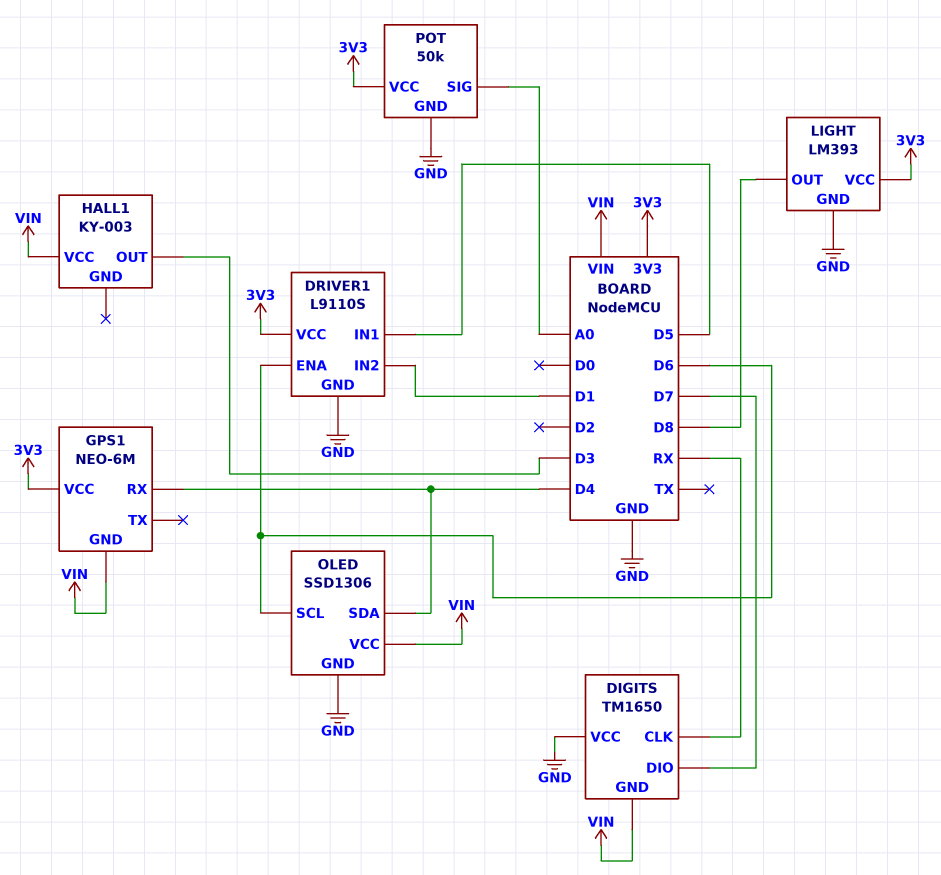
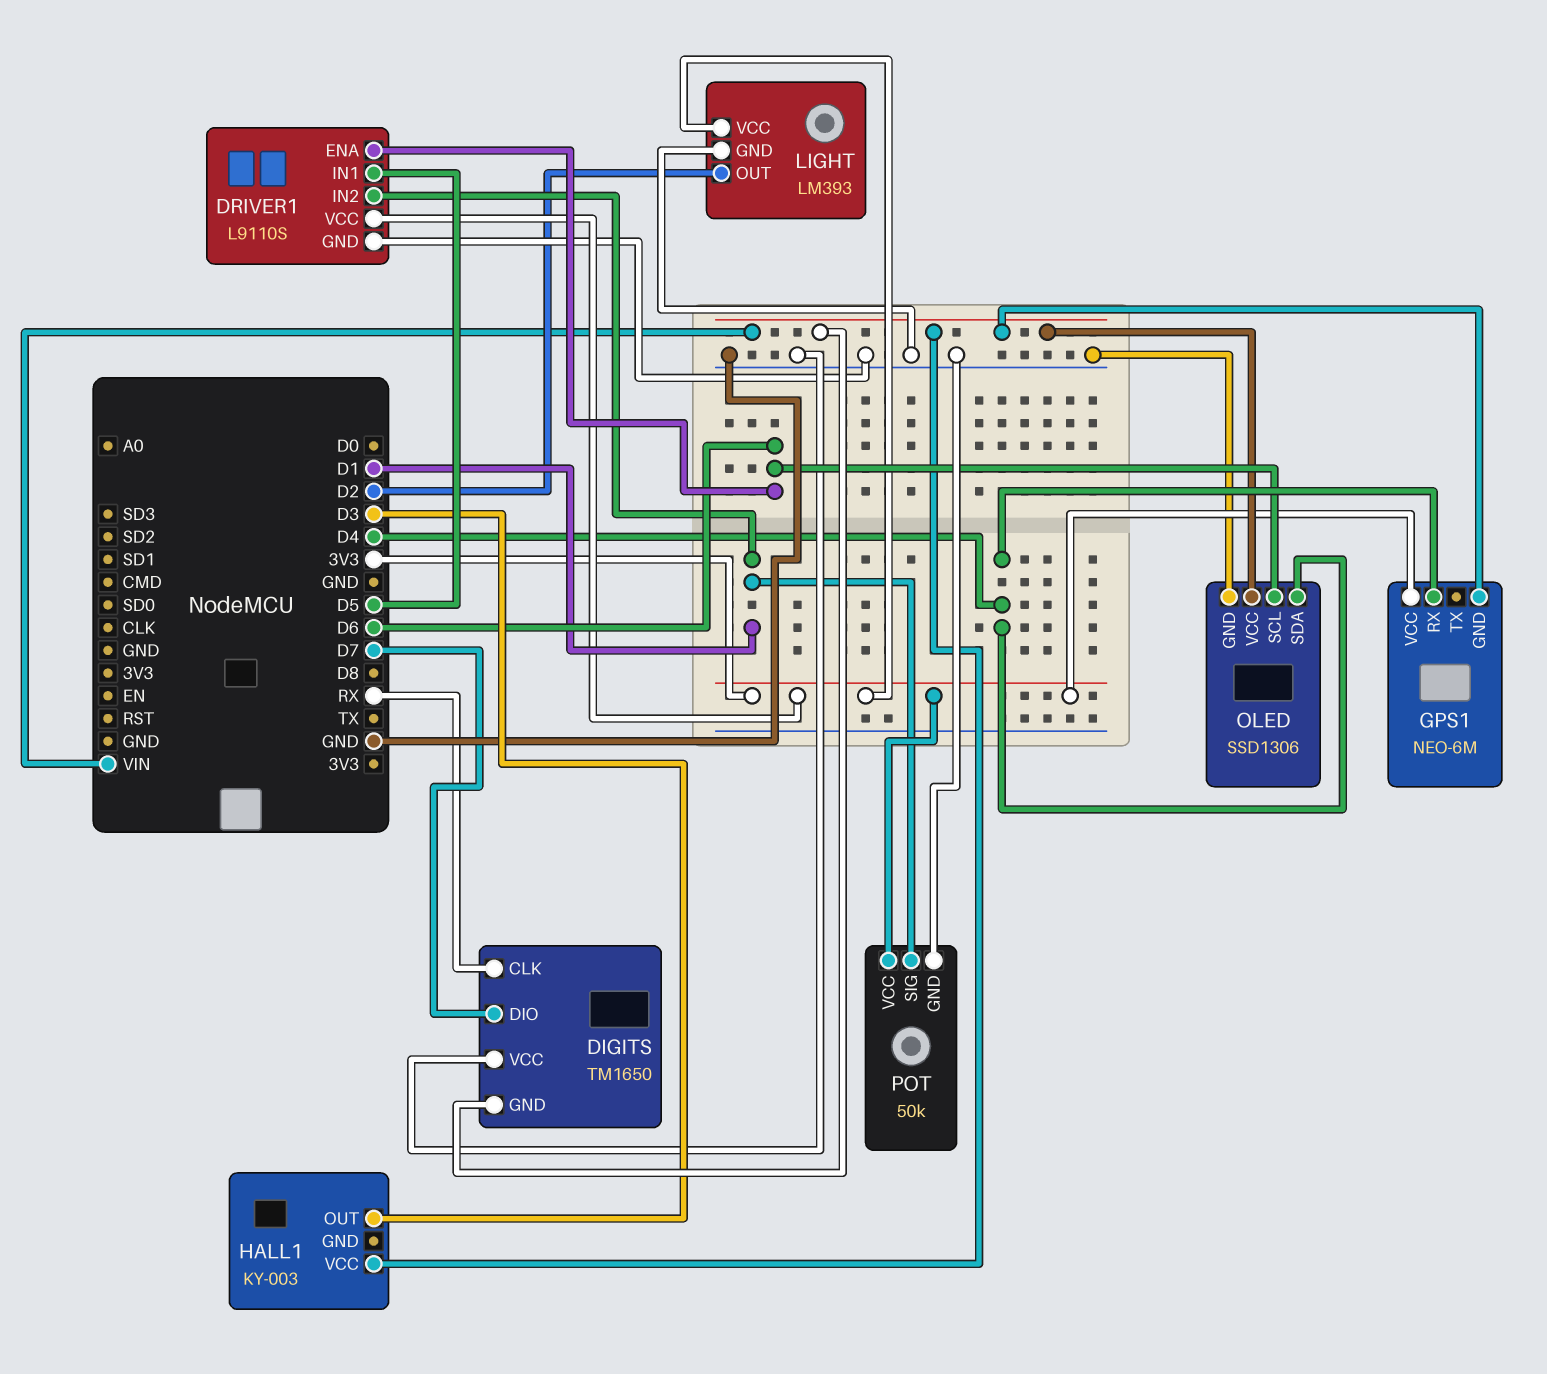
LIGHT pin OUT: D8 -> D2
POT pin SIG: A0 -> D1

